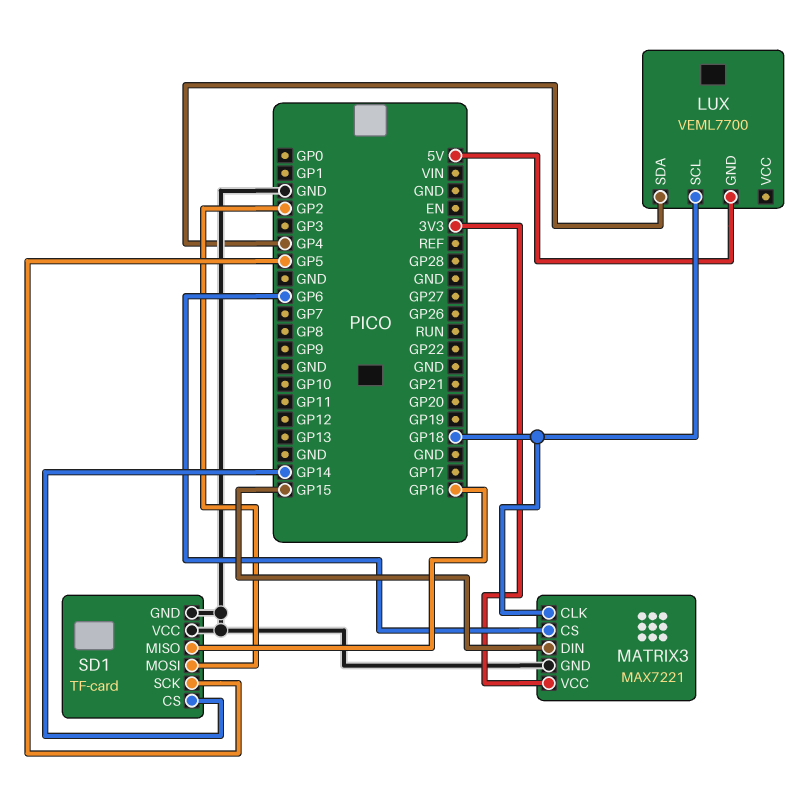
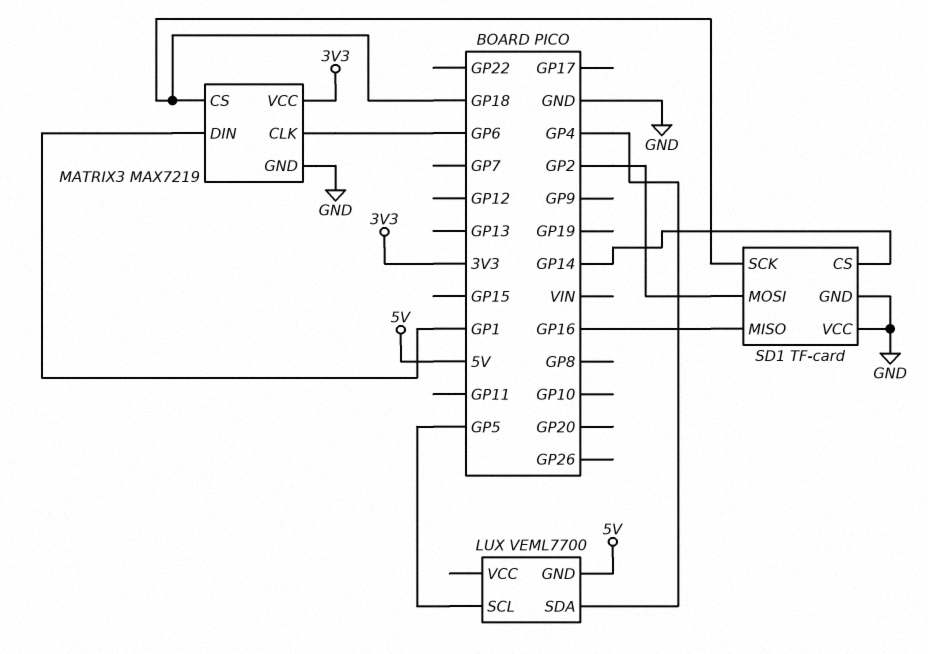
LUX pin SCL: GP18 -> GP5
MATRIX3: MAX7221 -> MAX7219
MATRIX3 pin CLK: GP18 -> GP6
MATRIX3 pin CS: GP6 -> GP18
MATRIX3 pin DIN: GP15 -> GP1
SD1 pin SCK: GP5 -> GP18

